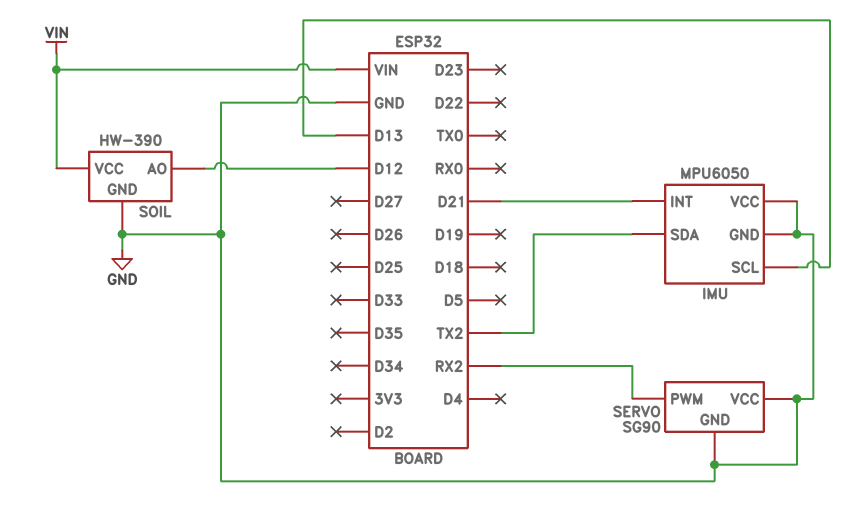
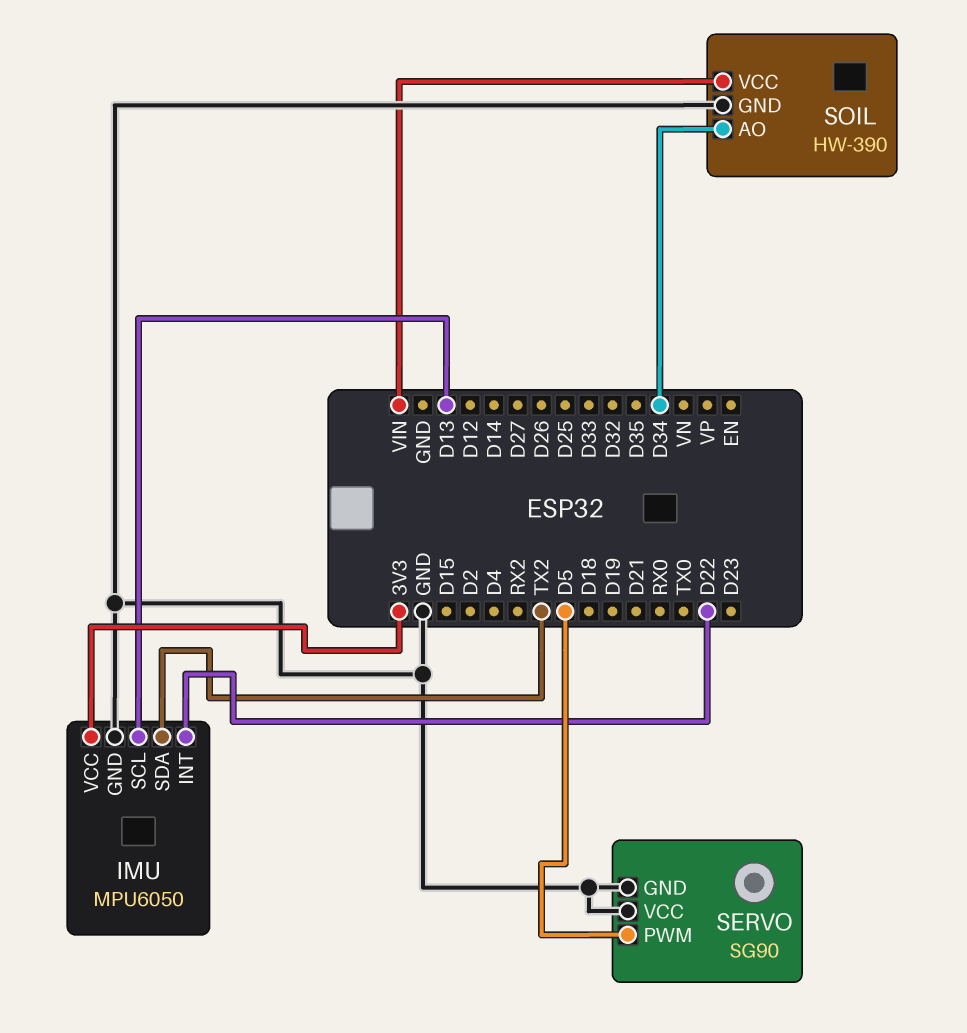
IMU pin INT: D21 -> D22
IMU pin VCC: GND -> 3V3
SERVO pin PWM: RX2 -> D5
SOIL pin AO: D12 -> D34

